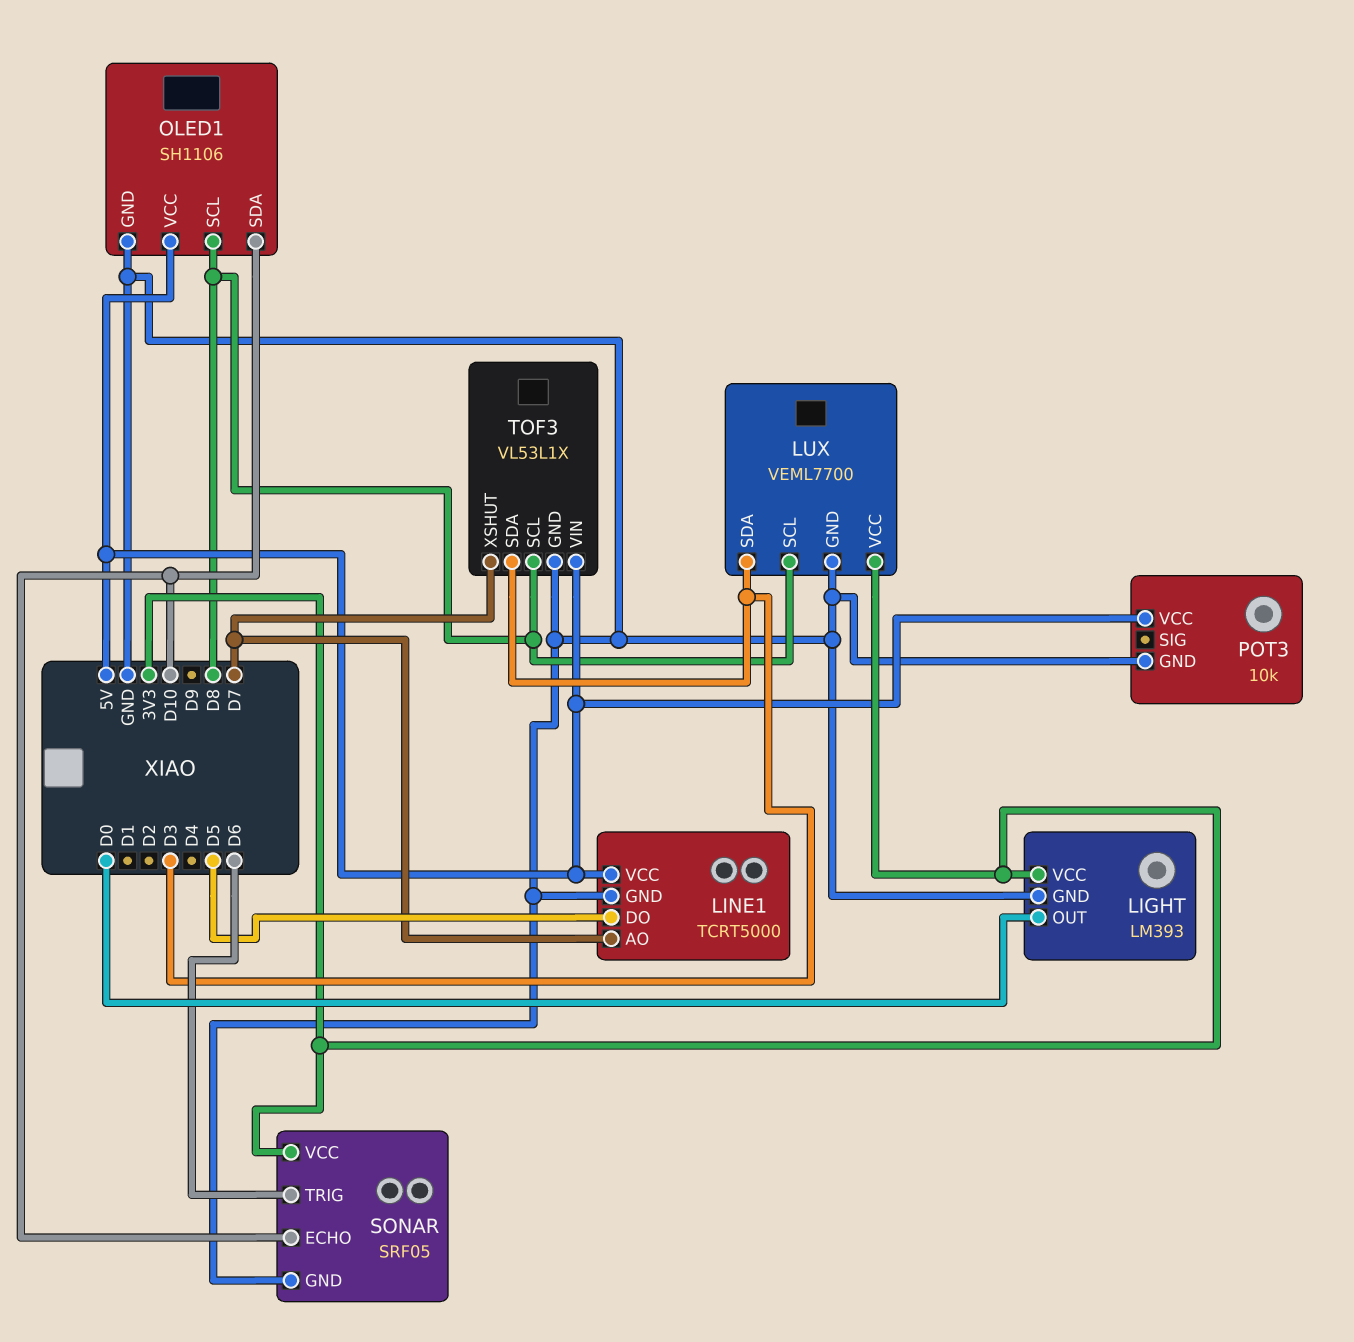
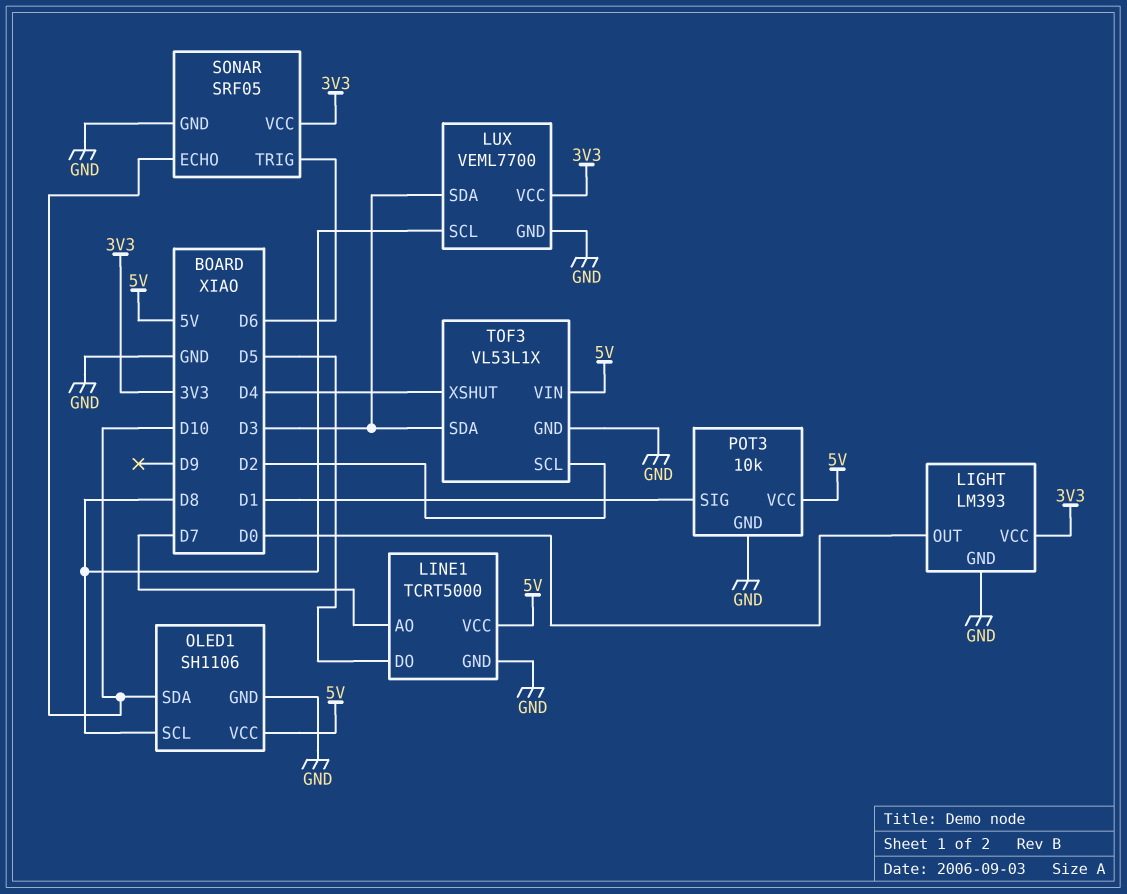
POT3 pin SIG: none -> D1
TOF3 pin SCL: D8 -> D2
TOF3 pin XSHUT: D7 -> D4

